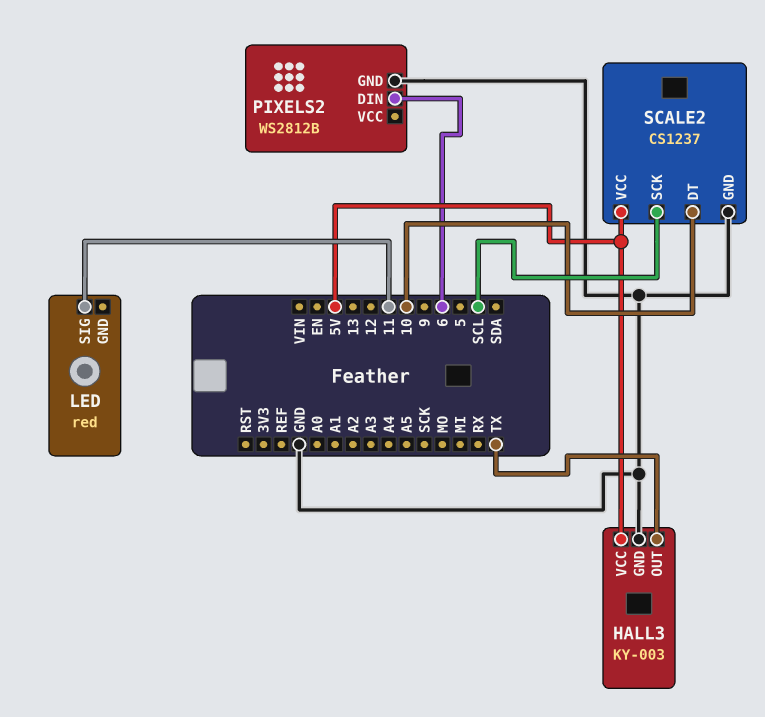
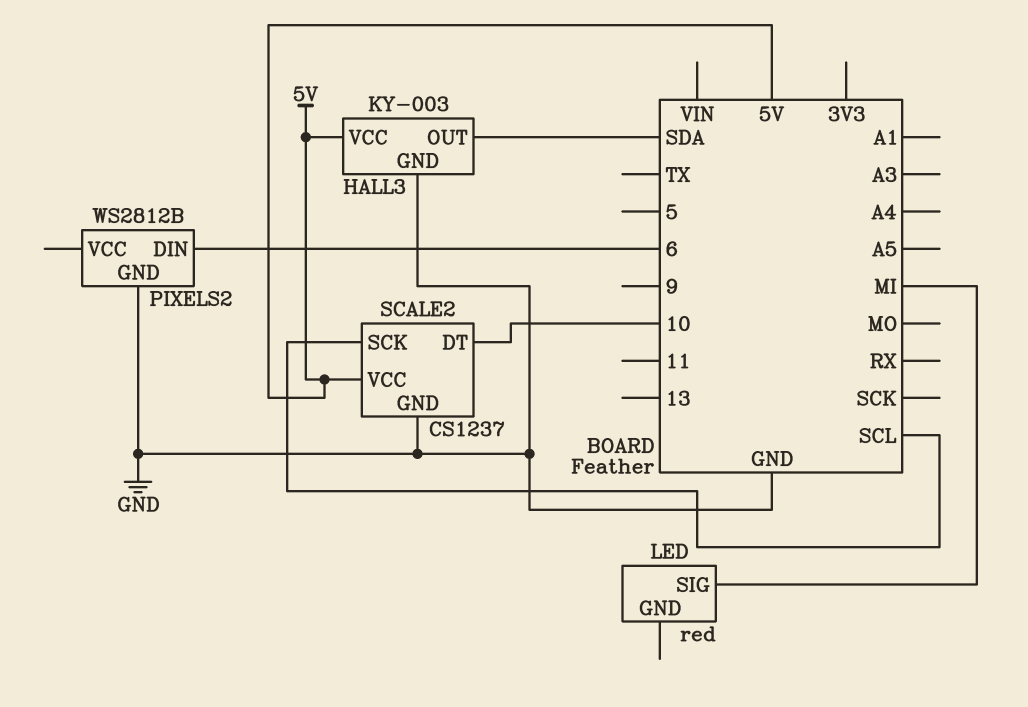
HALL3 pin OUT: TX -> SDA
LED pin SIG: 11 -> MI

